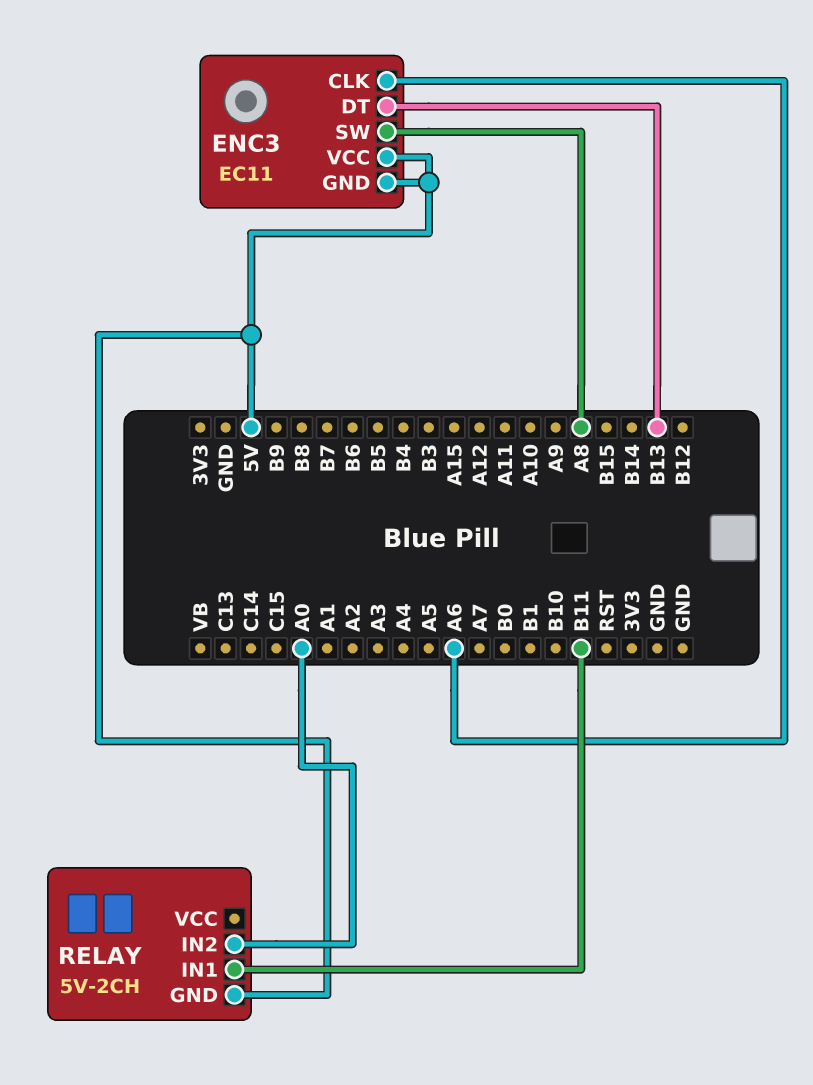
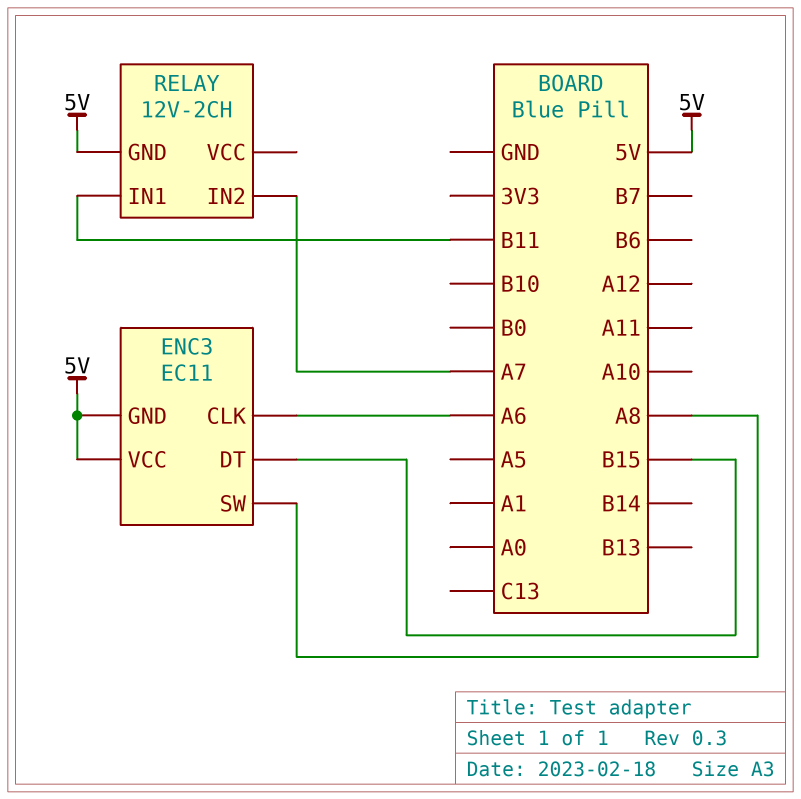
ENC3 pin DT: B13 -> B15
RELAY: 5V-2CH -> 12V-2CH
RELAY pin IN2: A0 -> A7

